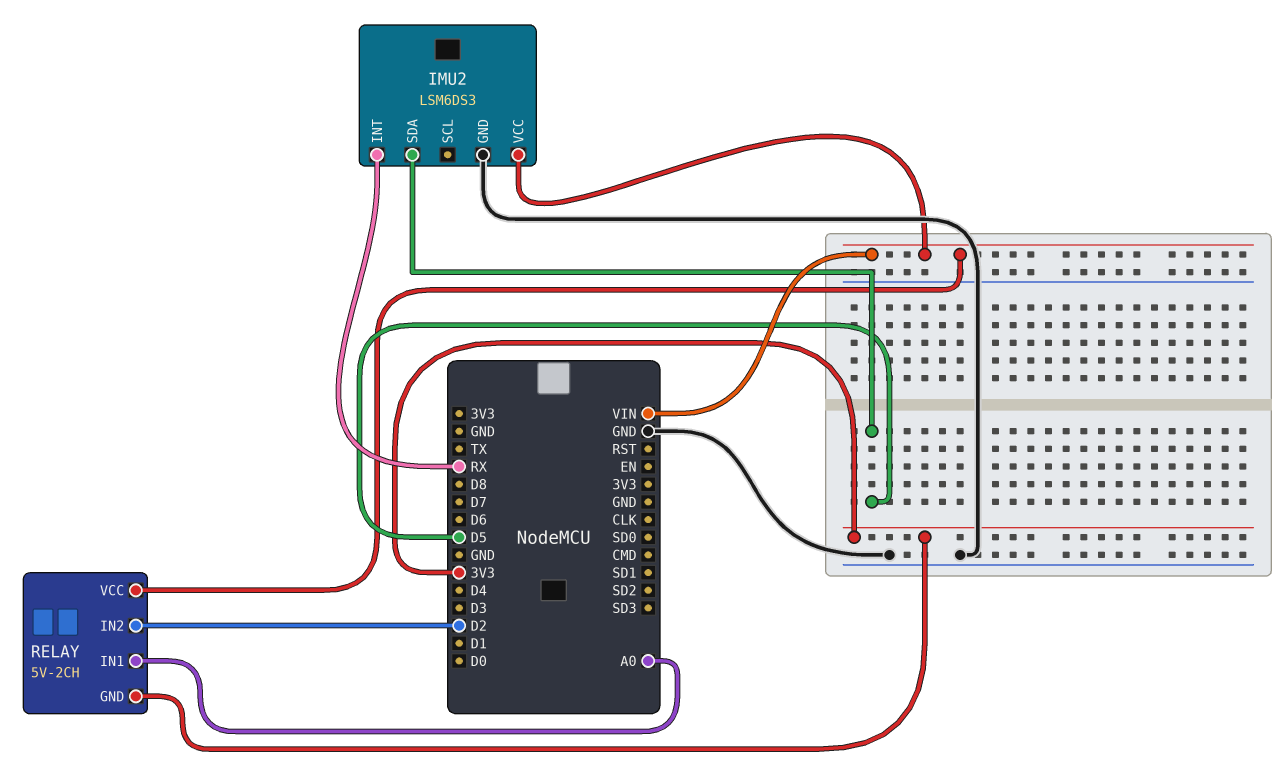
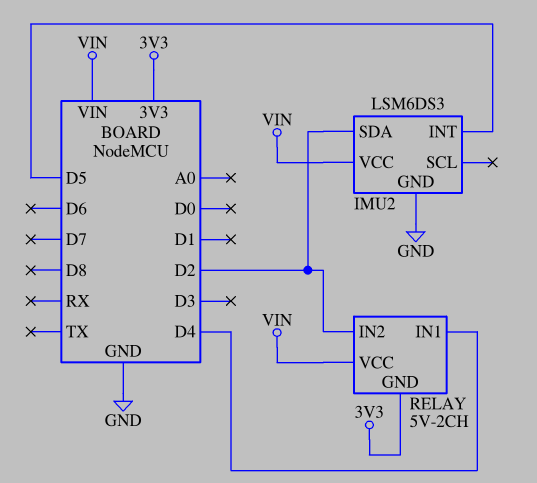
IMU2 pin INT: RX -> D5
IMU2 pin SDA: D5 -> D2
RELAY pin IN1: A0 -> D4

